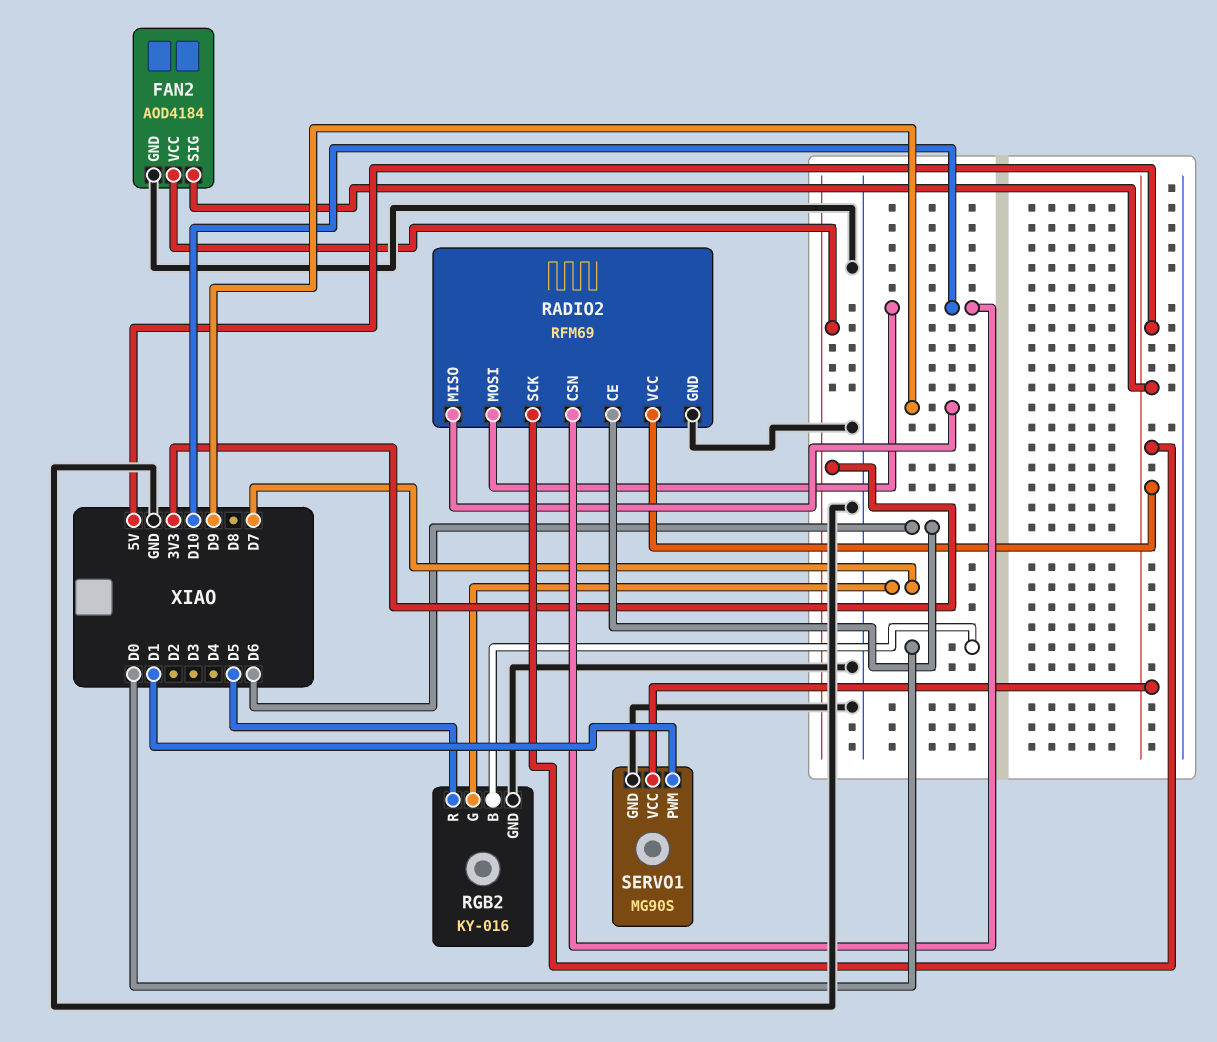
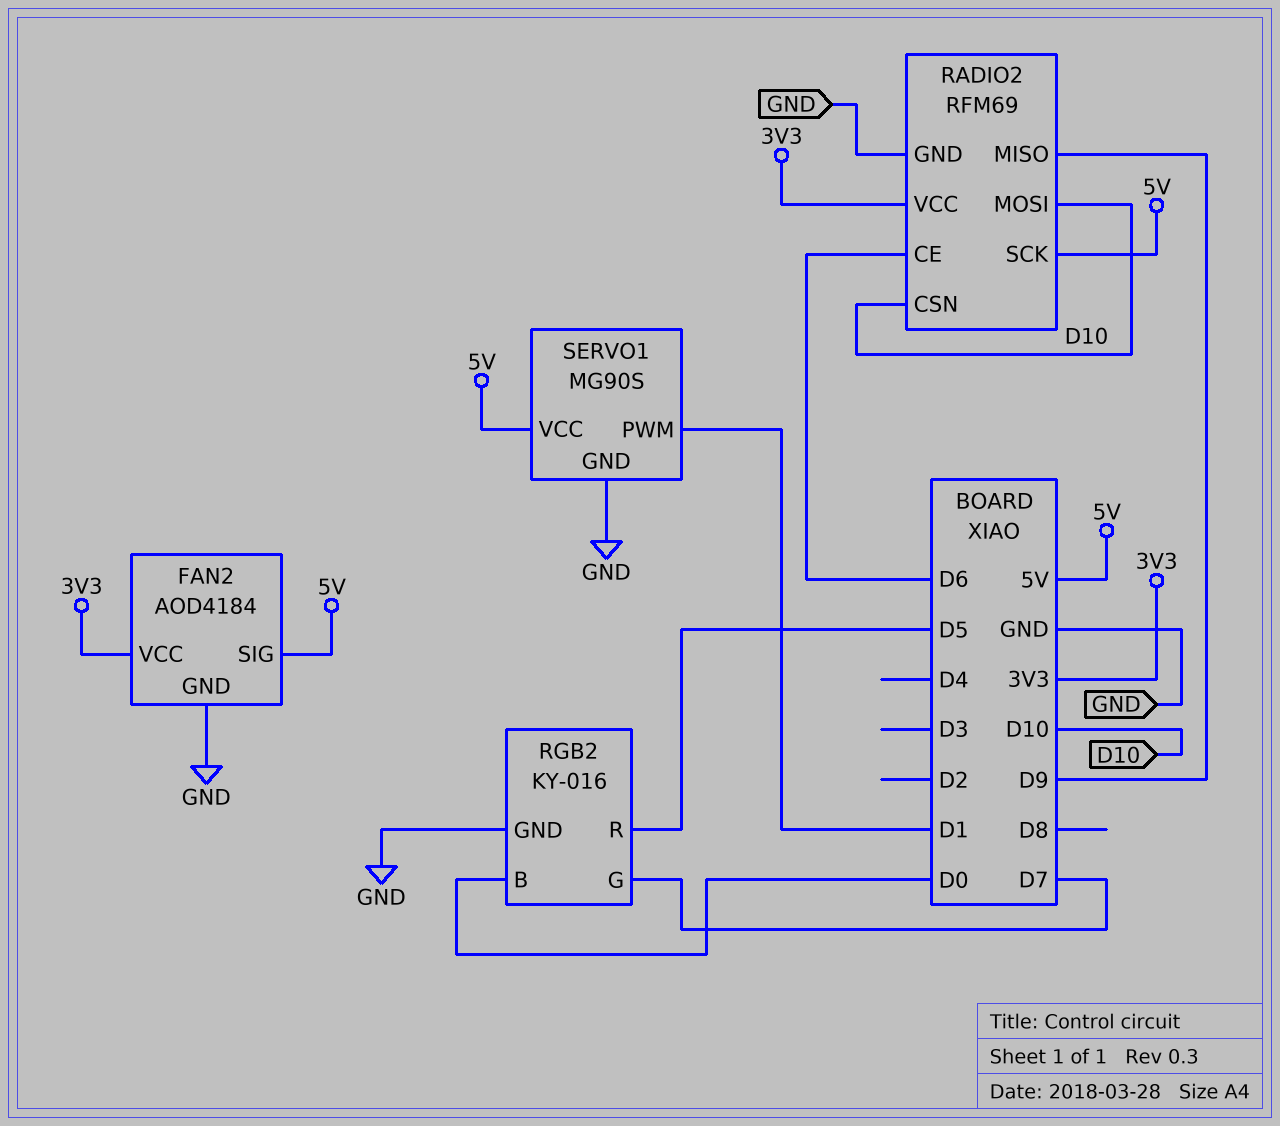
RADIO2 pin VCC: 5V -> 3V3

